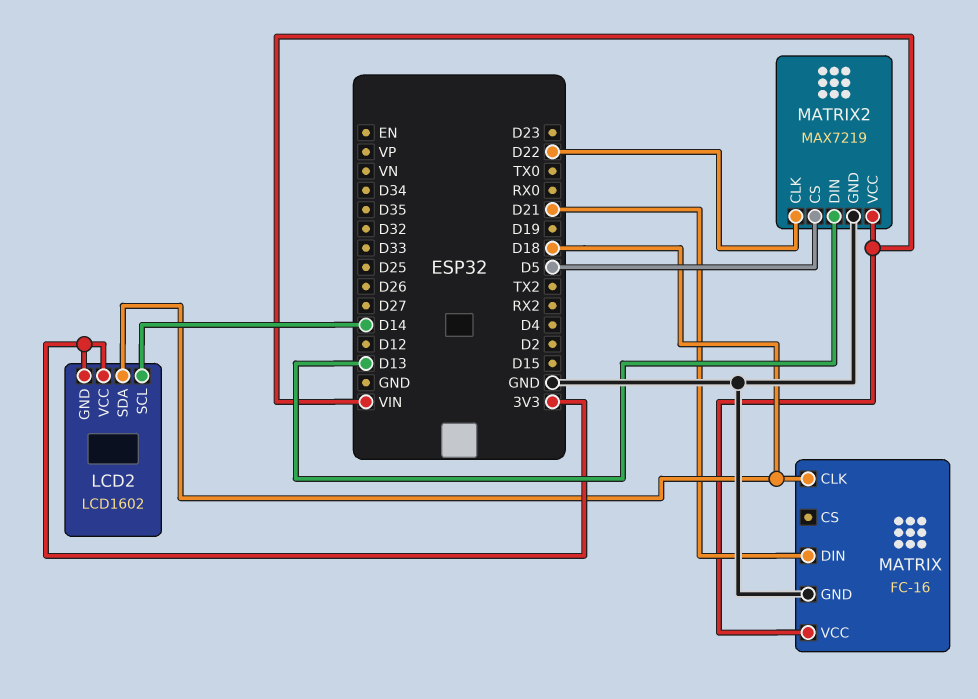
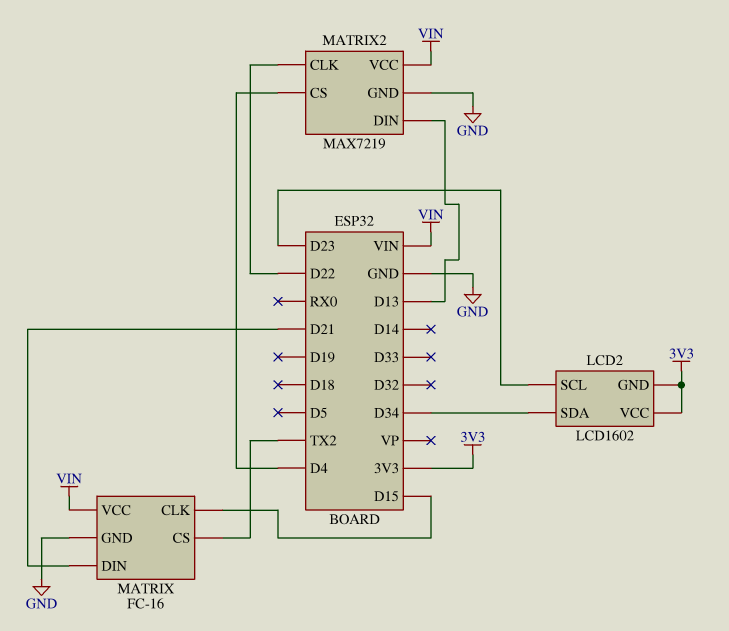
LCD2 pin SCL: D14 -> D23
LCD2 pin SDA: D18 -> D34
MATRIX pin CLK: D18 -> D15
MATRIX pin CS: none -> TX2
MATRIX2 pin CS: D5 -> D4

